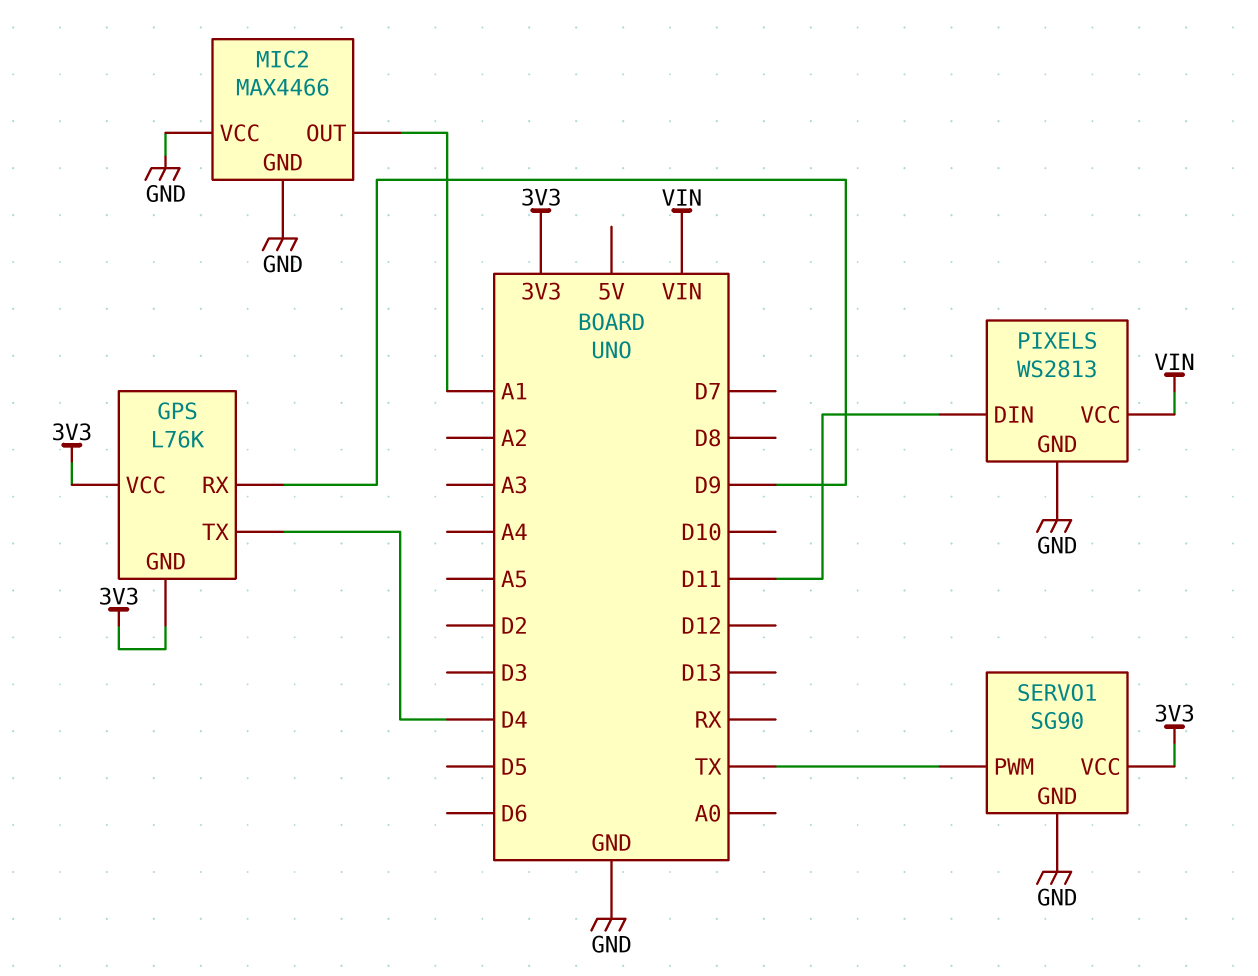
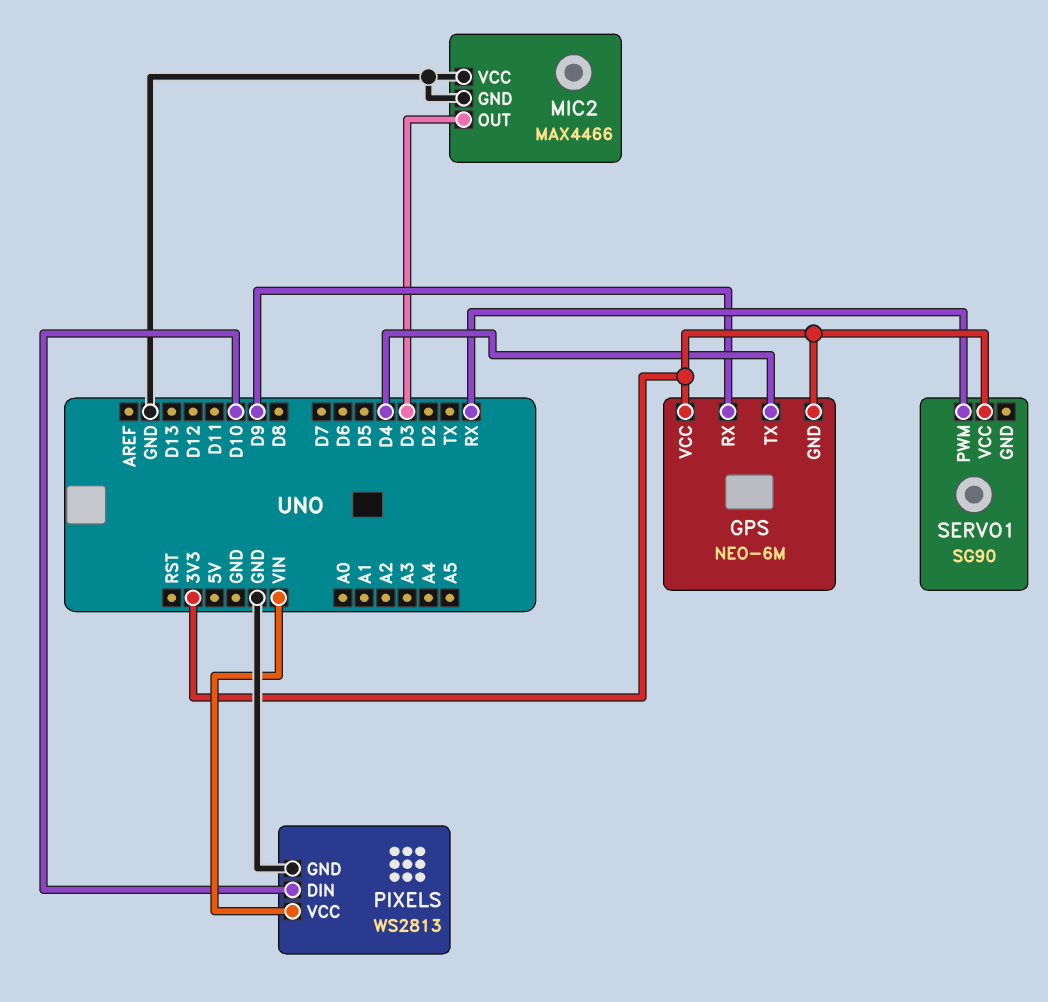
GPS: L76K -> NEO-6M
MIC2 pin OUT: A1 -> D3
PIXELS pin DIN: D11 -> D10
SERVO1 pin GND: GND -> none
SERVO1 pin PWM: TX -> RX

